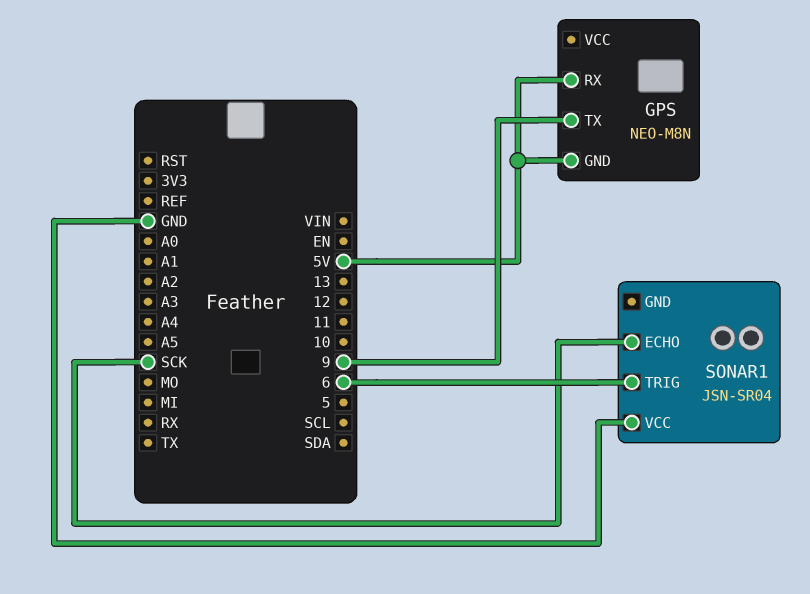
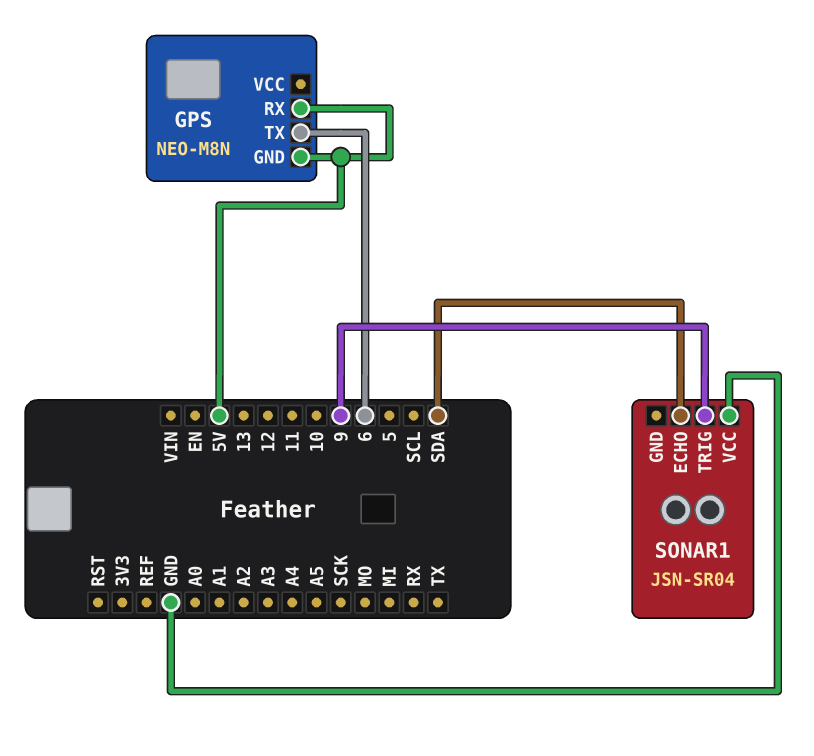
GPS pin TX: 9 -> 6
SONAR1 pin ECHO: SCK -> SDA
SONAR1 pin TRIG: 6 -> 9

